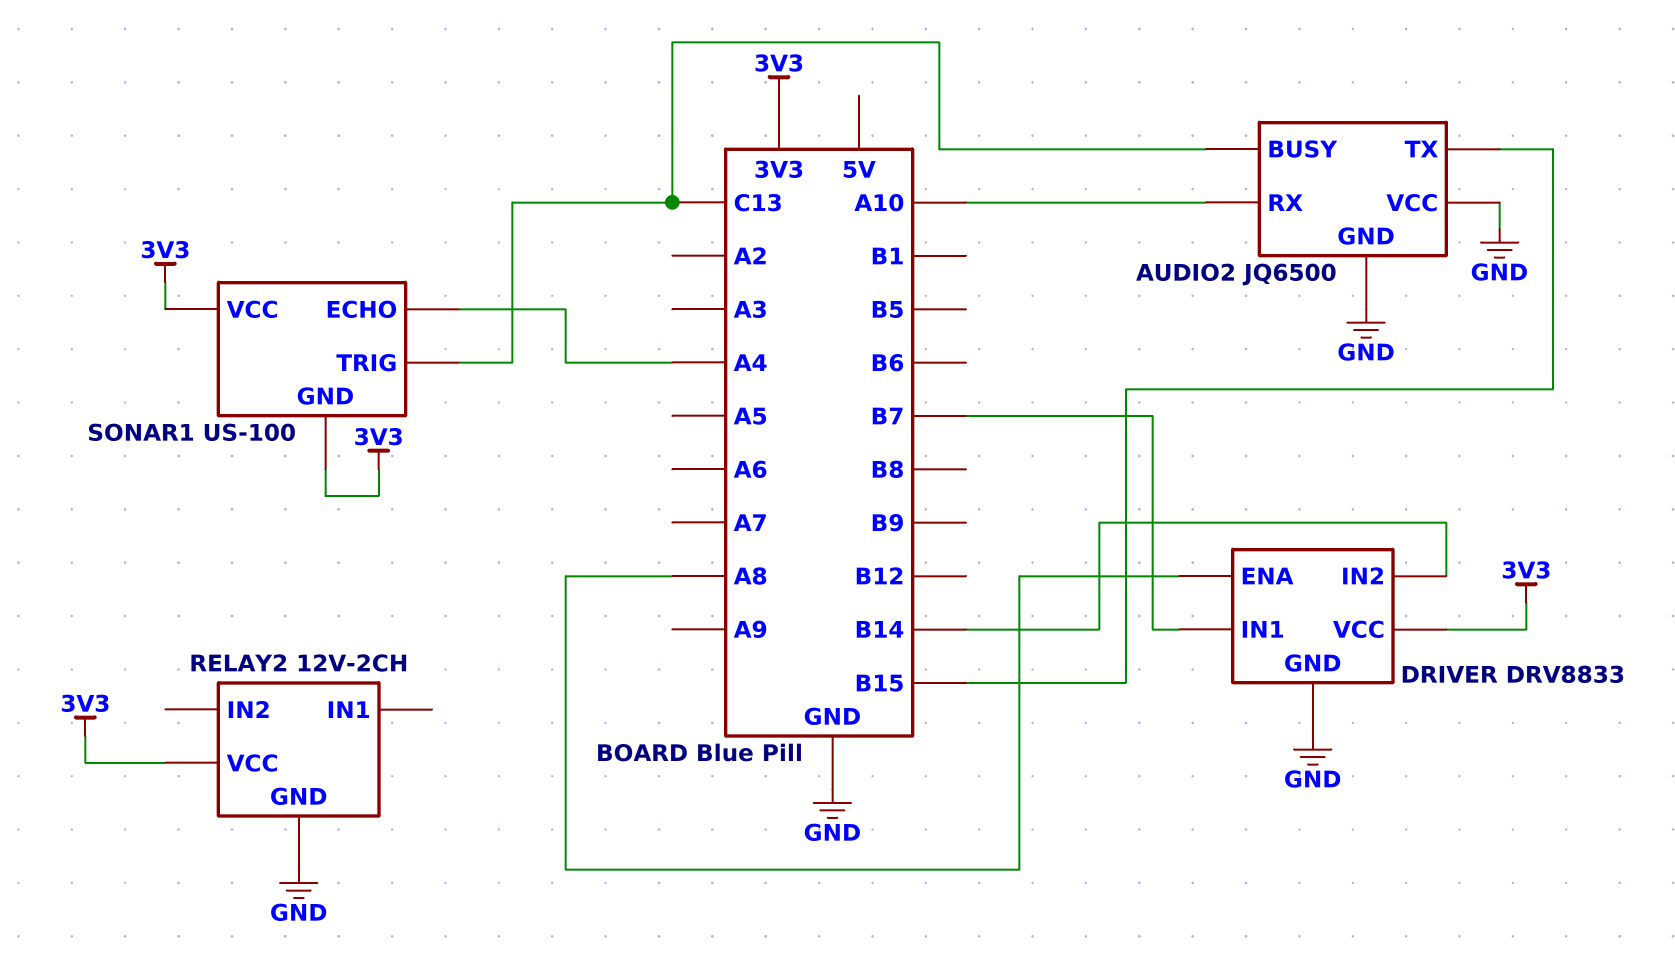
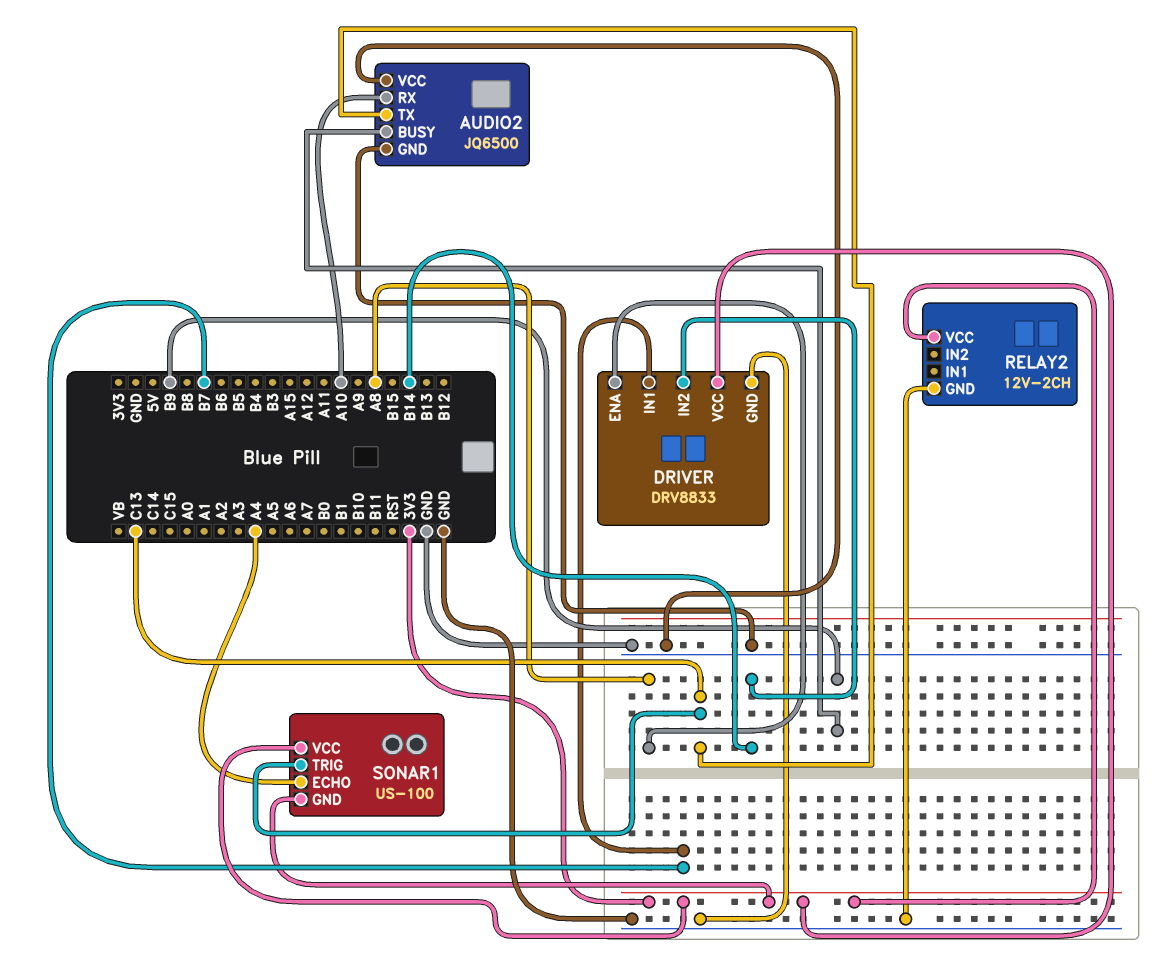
AUDIO2 pin BUSY: C13 -> B9
AUDIO2 pin TX: B15 -> C13

